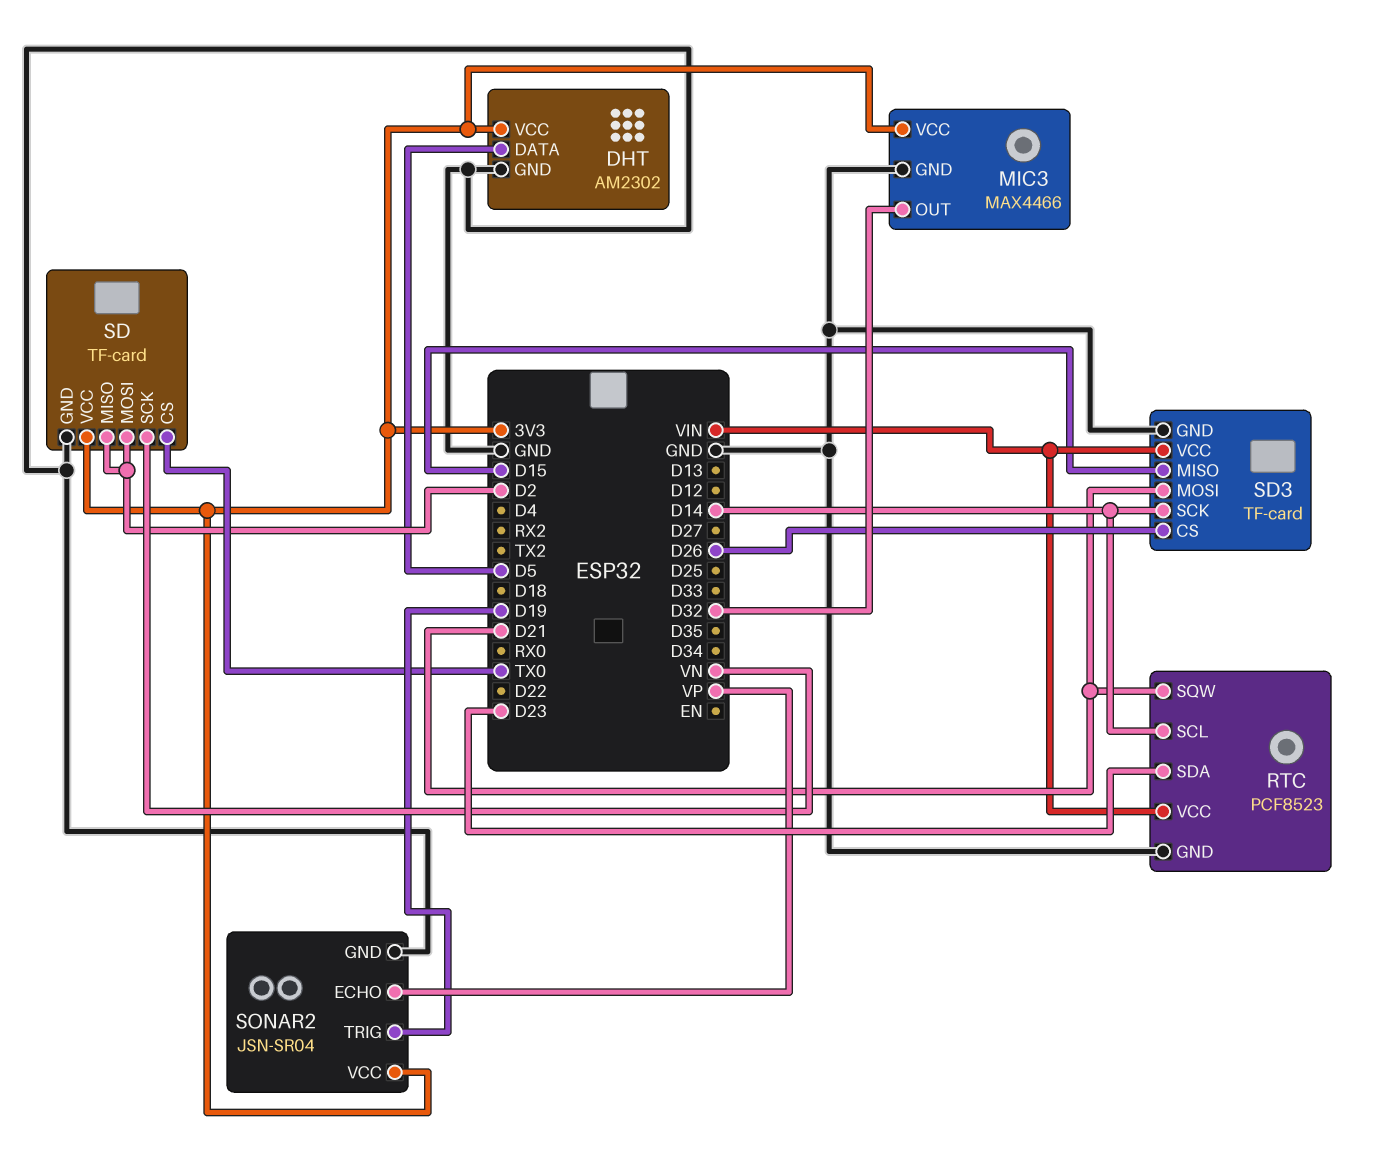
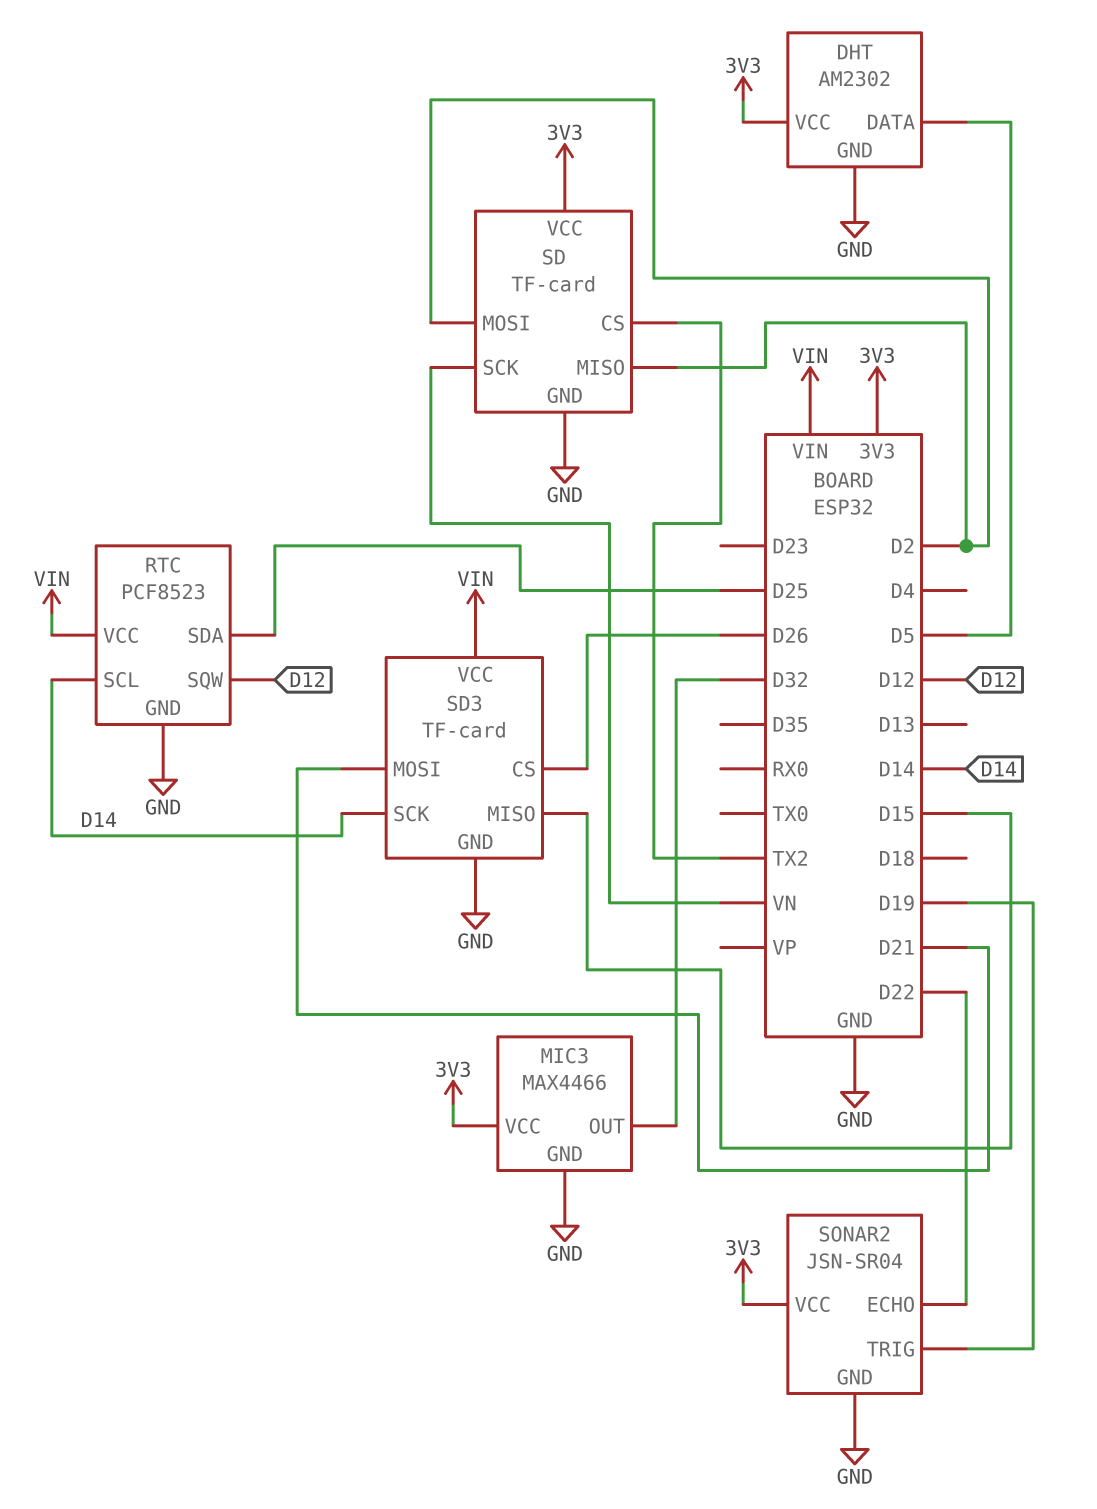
RTC pin SDA: D23 -> D25
RTC pin SQW: D21 -> D12
SD pin CS: TX0 -> TX2
SONAR2 pin ECHO: VP -> D22

